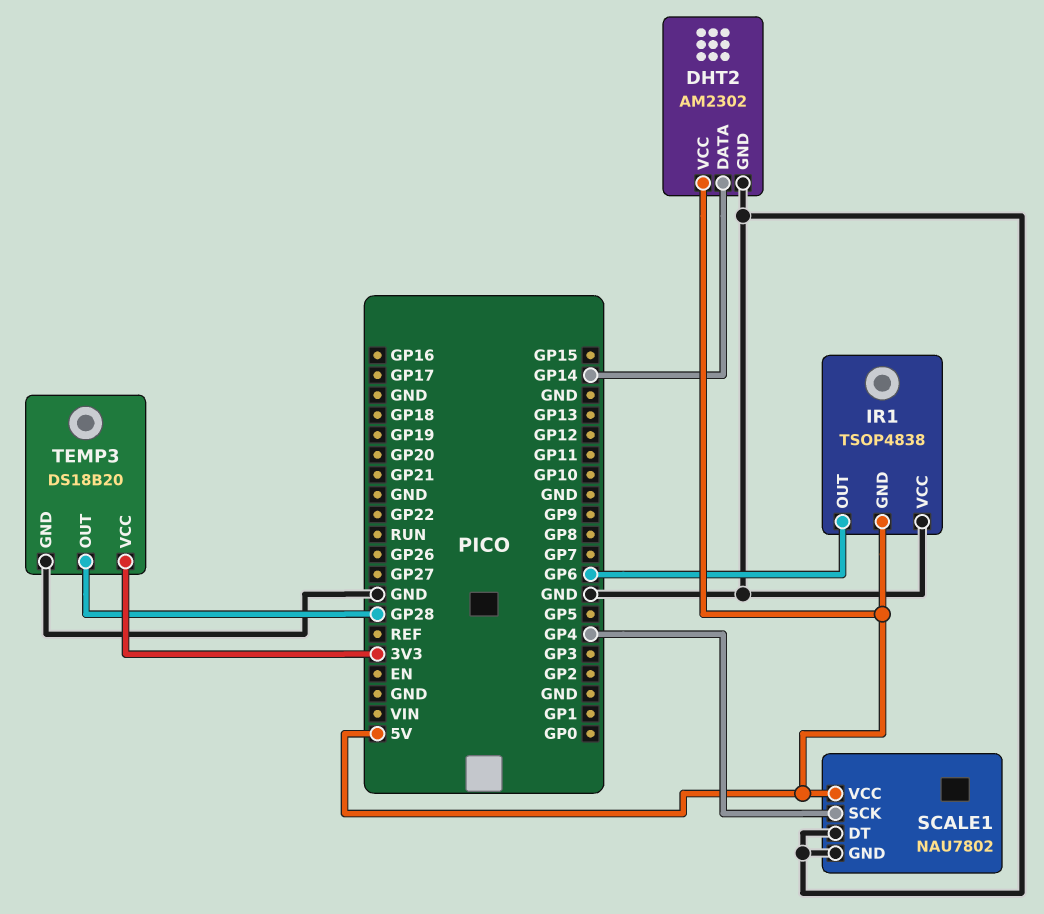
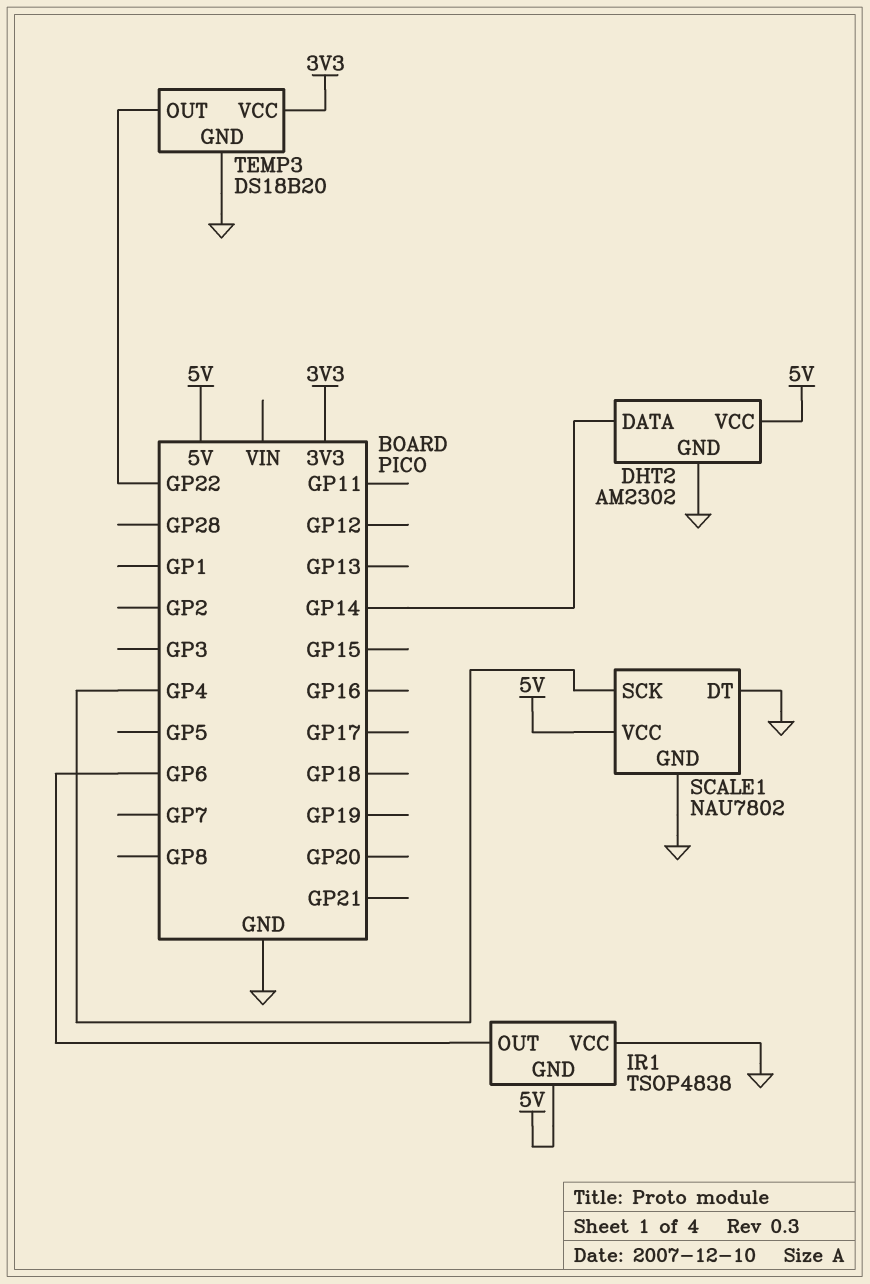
TEMP3 pin OUT: GP28 -> GP22

